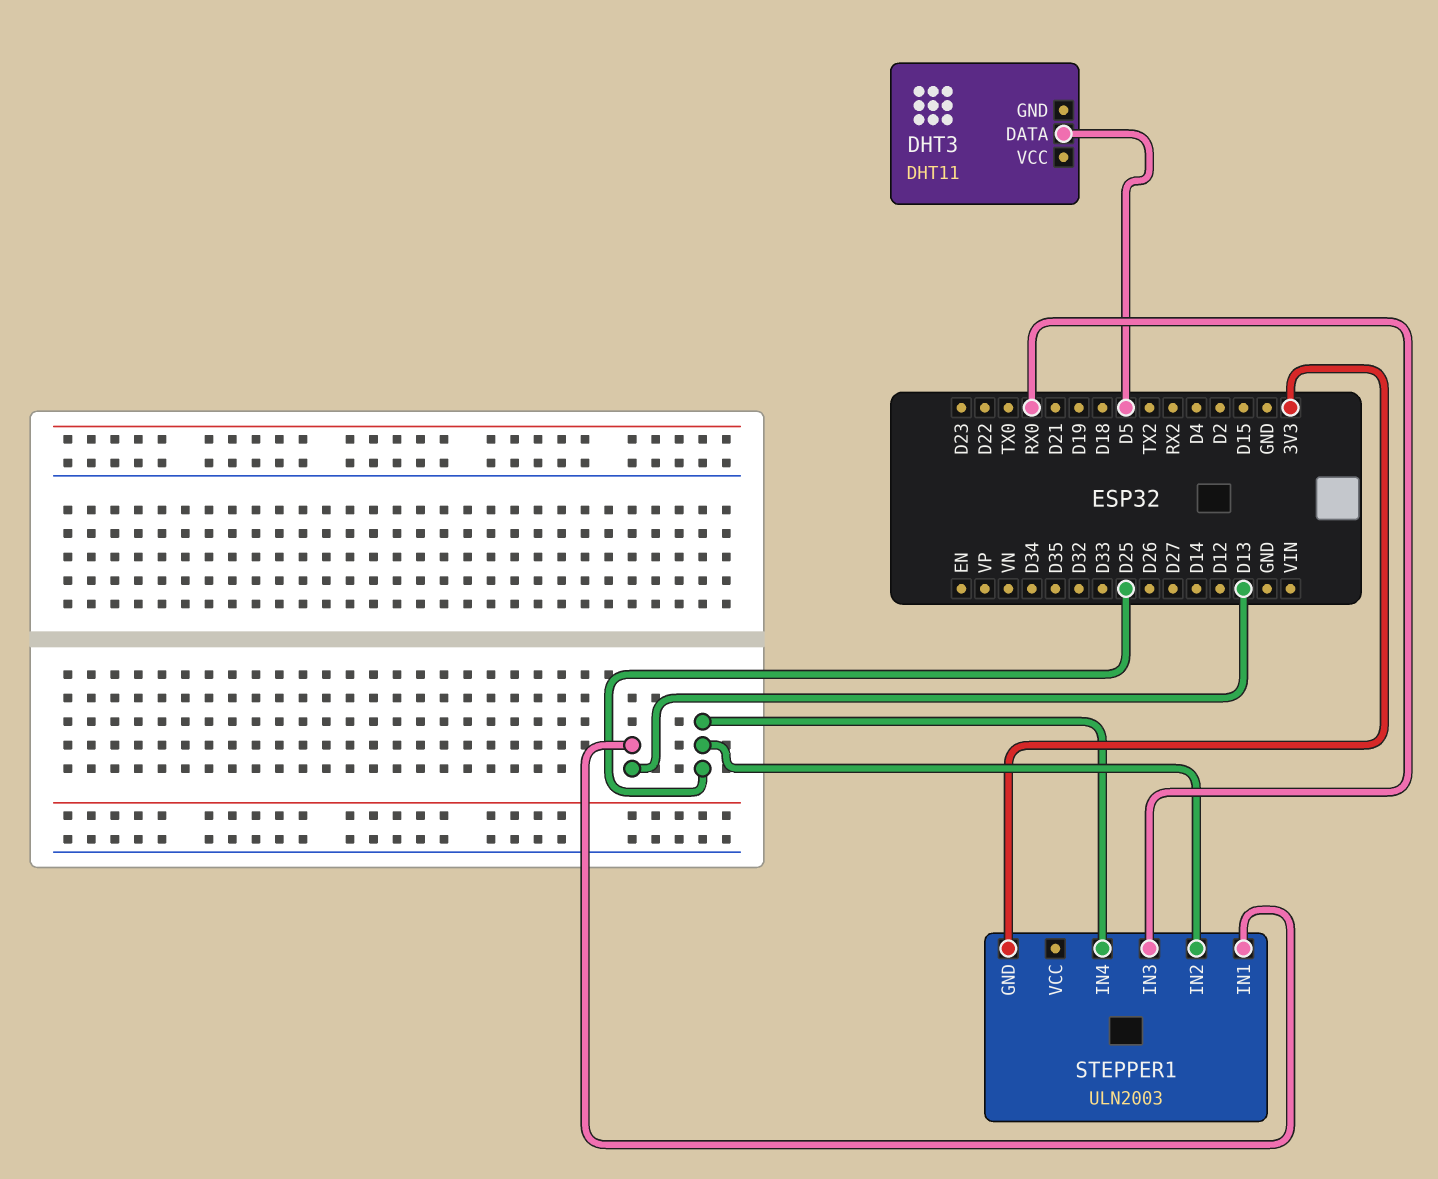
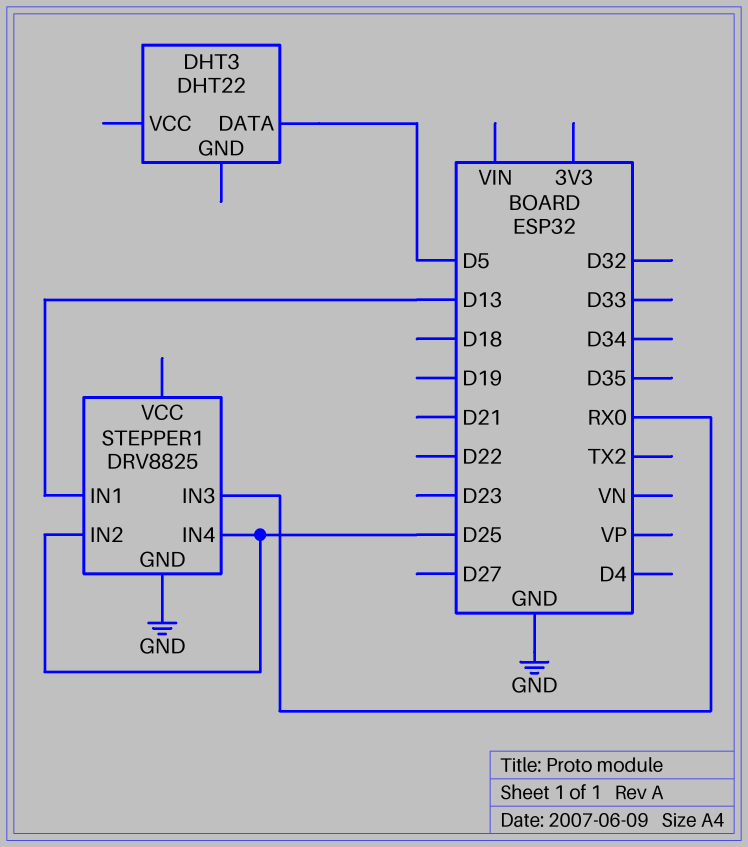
DHT3: DHT11 -> DHT22
STEPPER1: ULN2003 -> DRV8825
STEPPER1 pin GND: 3V3 -> GND

